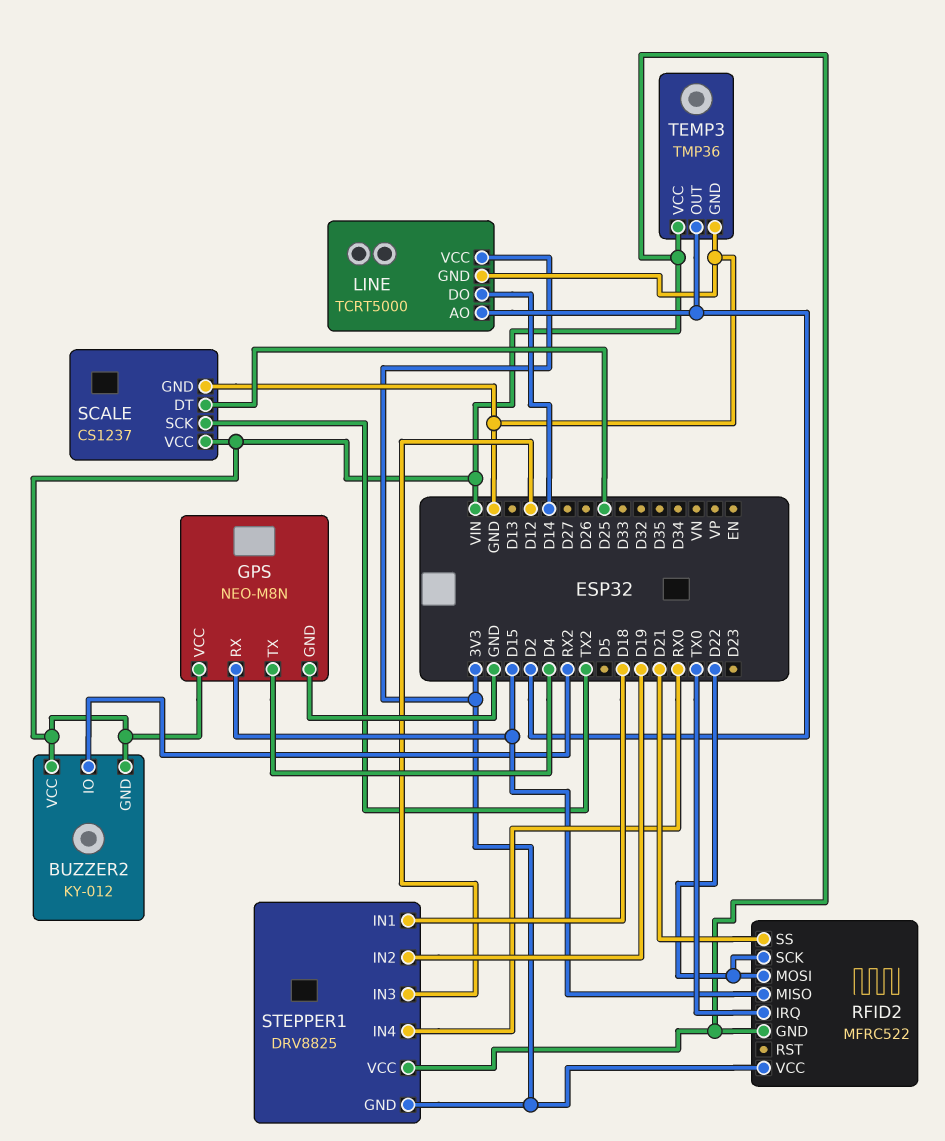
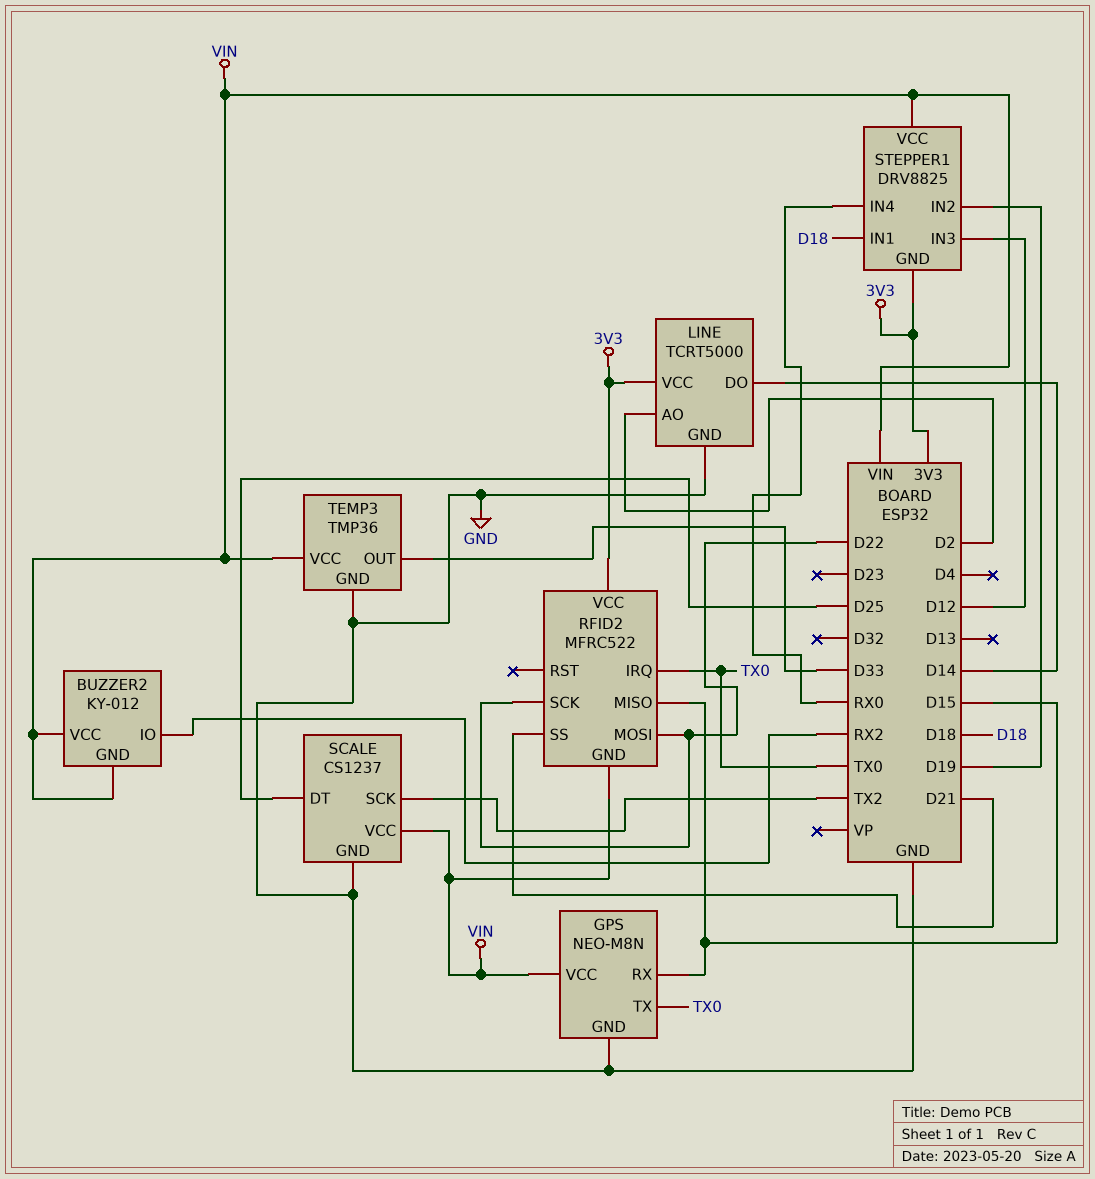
GPS pin TX: D4 -> TX0
TEMP3 pin OUT: D2 -> D33

